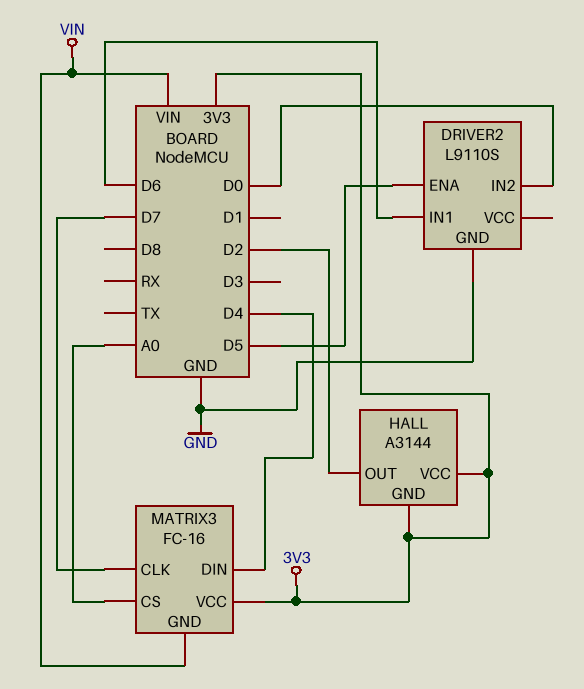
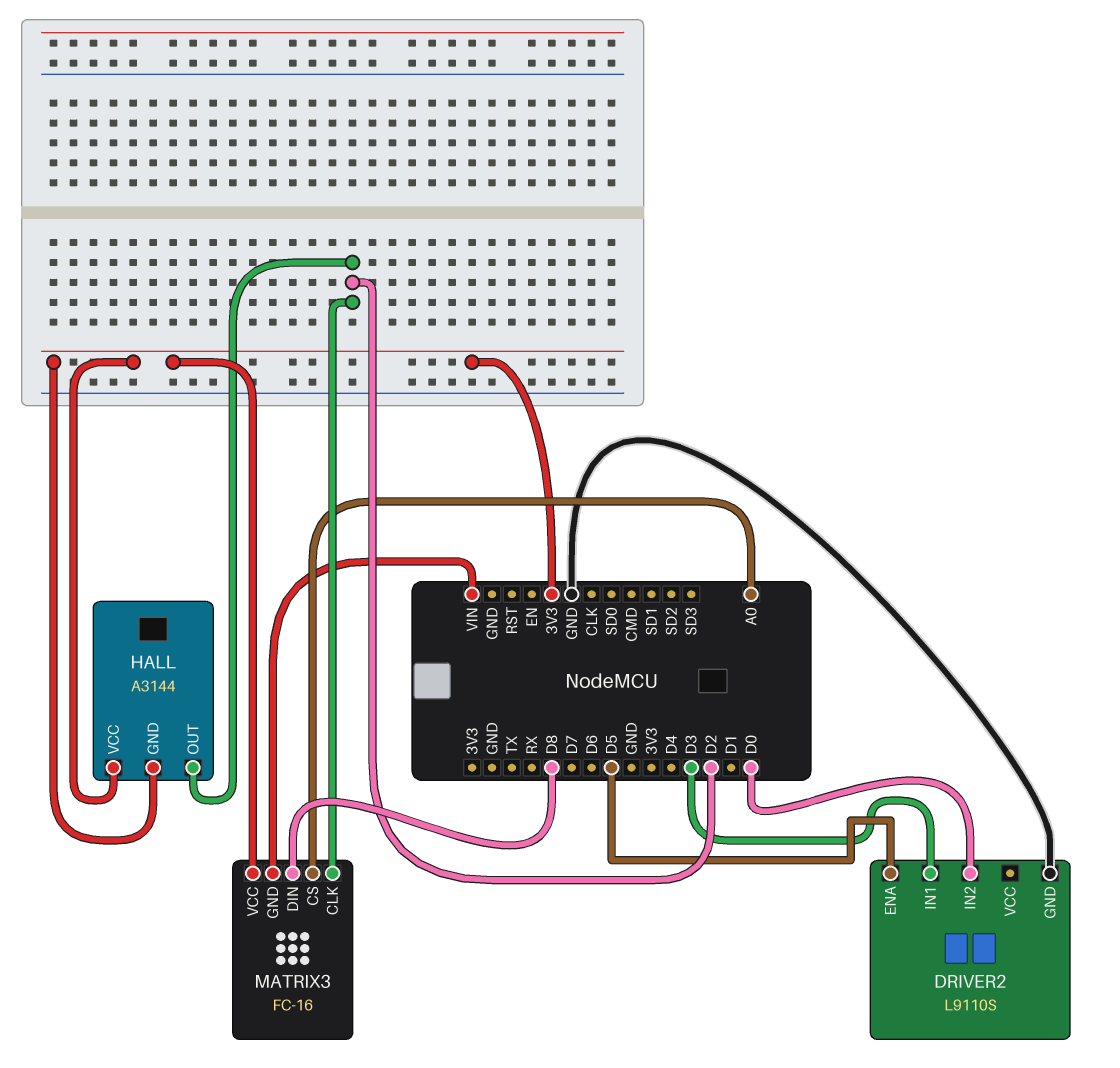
DRIVER2 pin IN1: D6 -> D3
MATRIX3 pin CLK: D7 -> D2
MATRIX3 pin DIN: D4 -> D8

